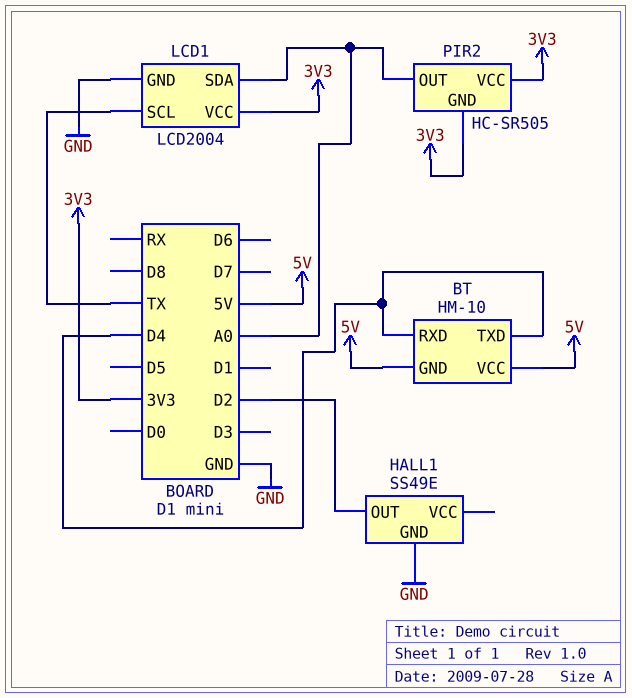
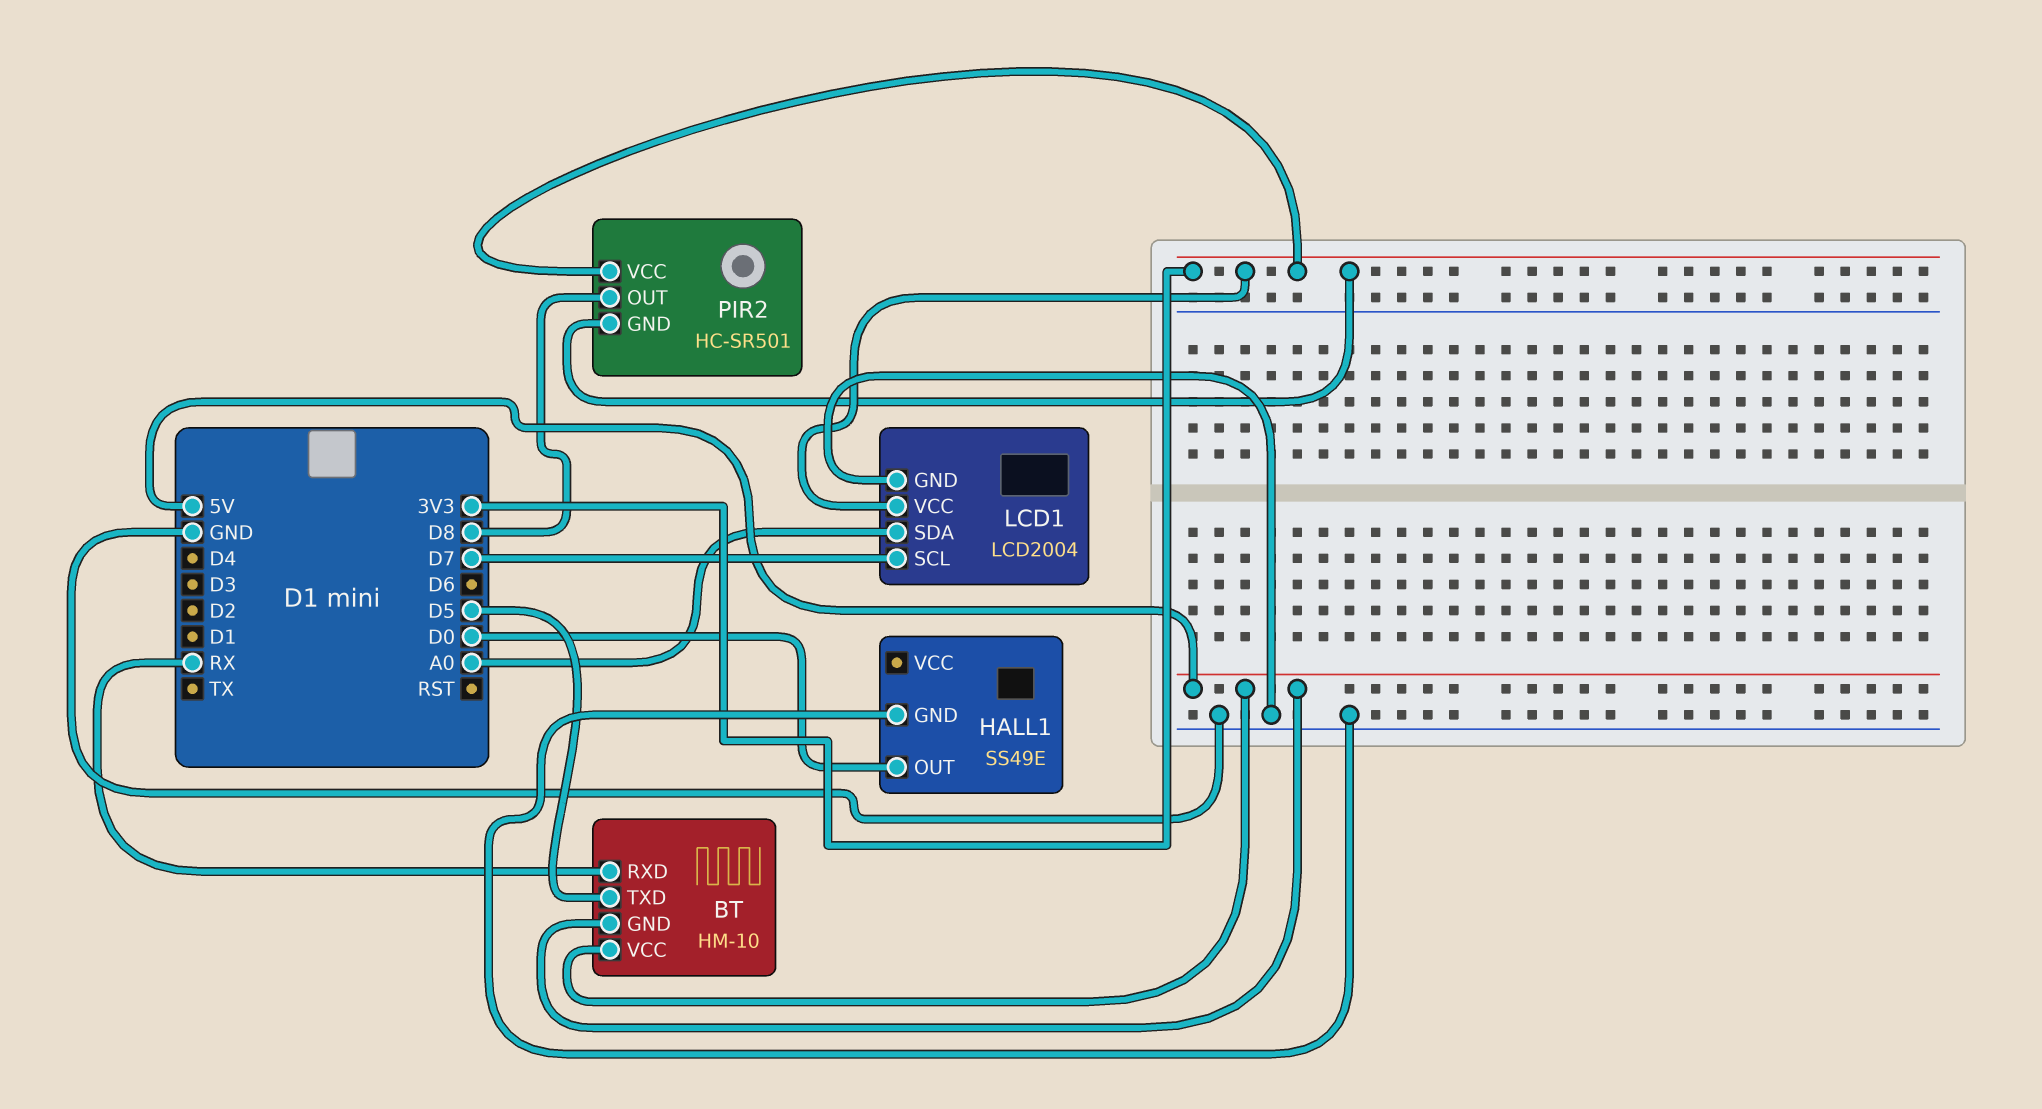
BT pin RXD: D4 -> RX
BT pin TXD: D4 -> D5
HALL1 pin OUT: D2 -> D0
LCD1 pin SCL: TX -> D7
PIR2: HC-SR505 -> HC-SR501
PIR2 pin OUT: A0 -> D8

